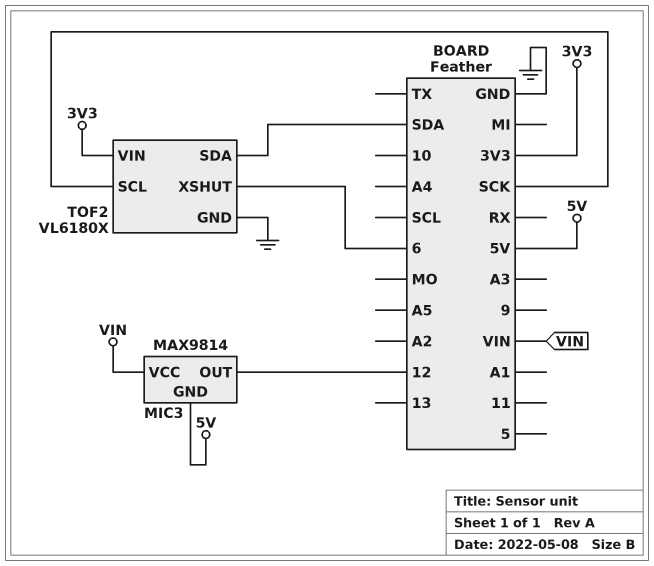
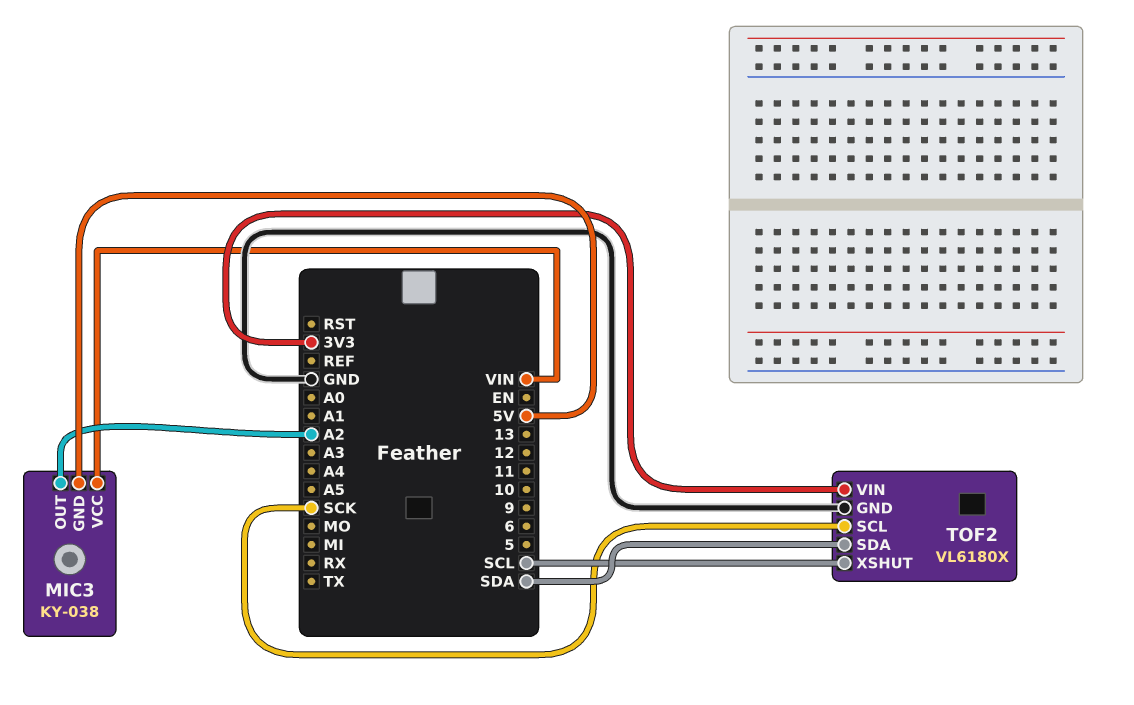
MIC3: MAX9814 -> KY-038
MIC3 pin OUT: 12 -> A2
TOF2 pin XSHUT: 6 -> SCL

